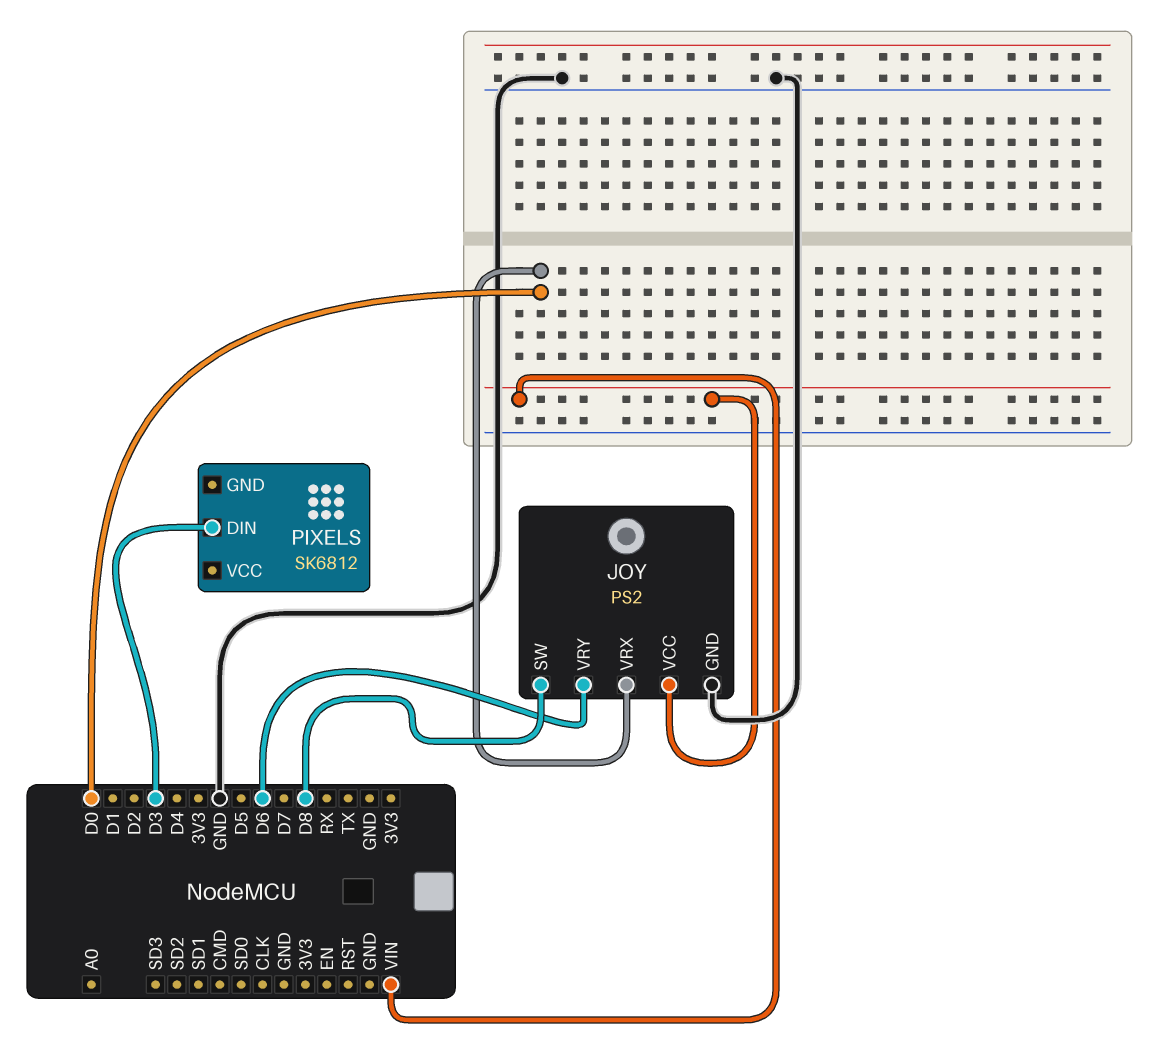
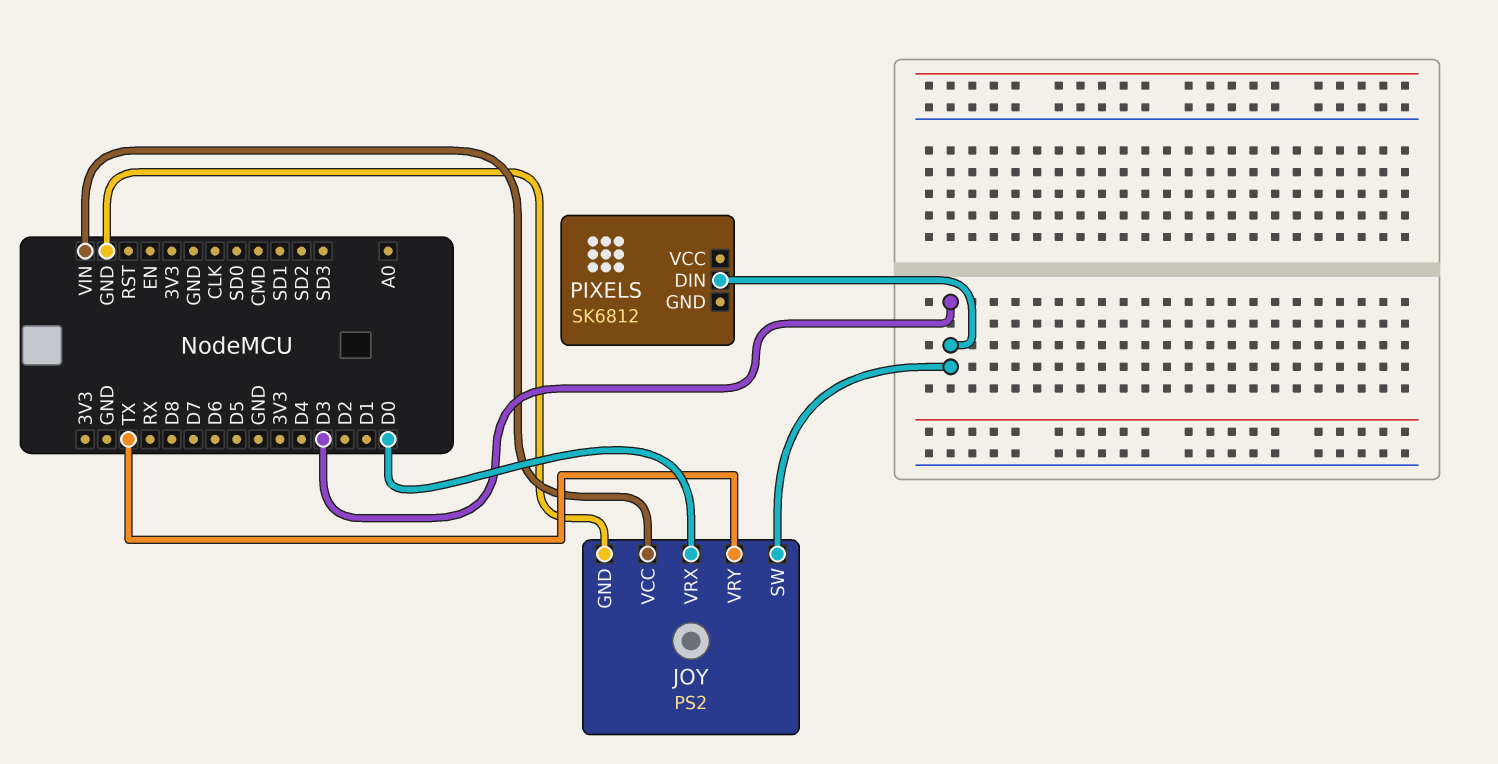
JOY pin SW: D8 -> D3
JOY pin VRY: D6 -> TX

